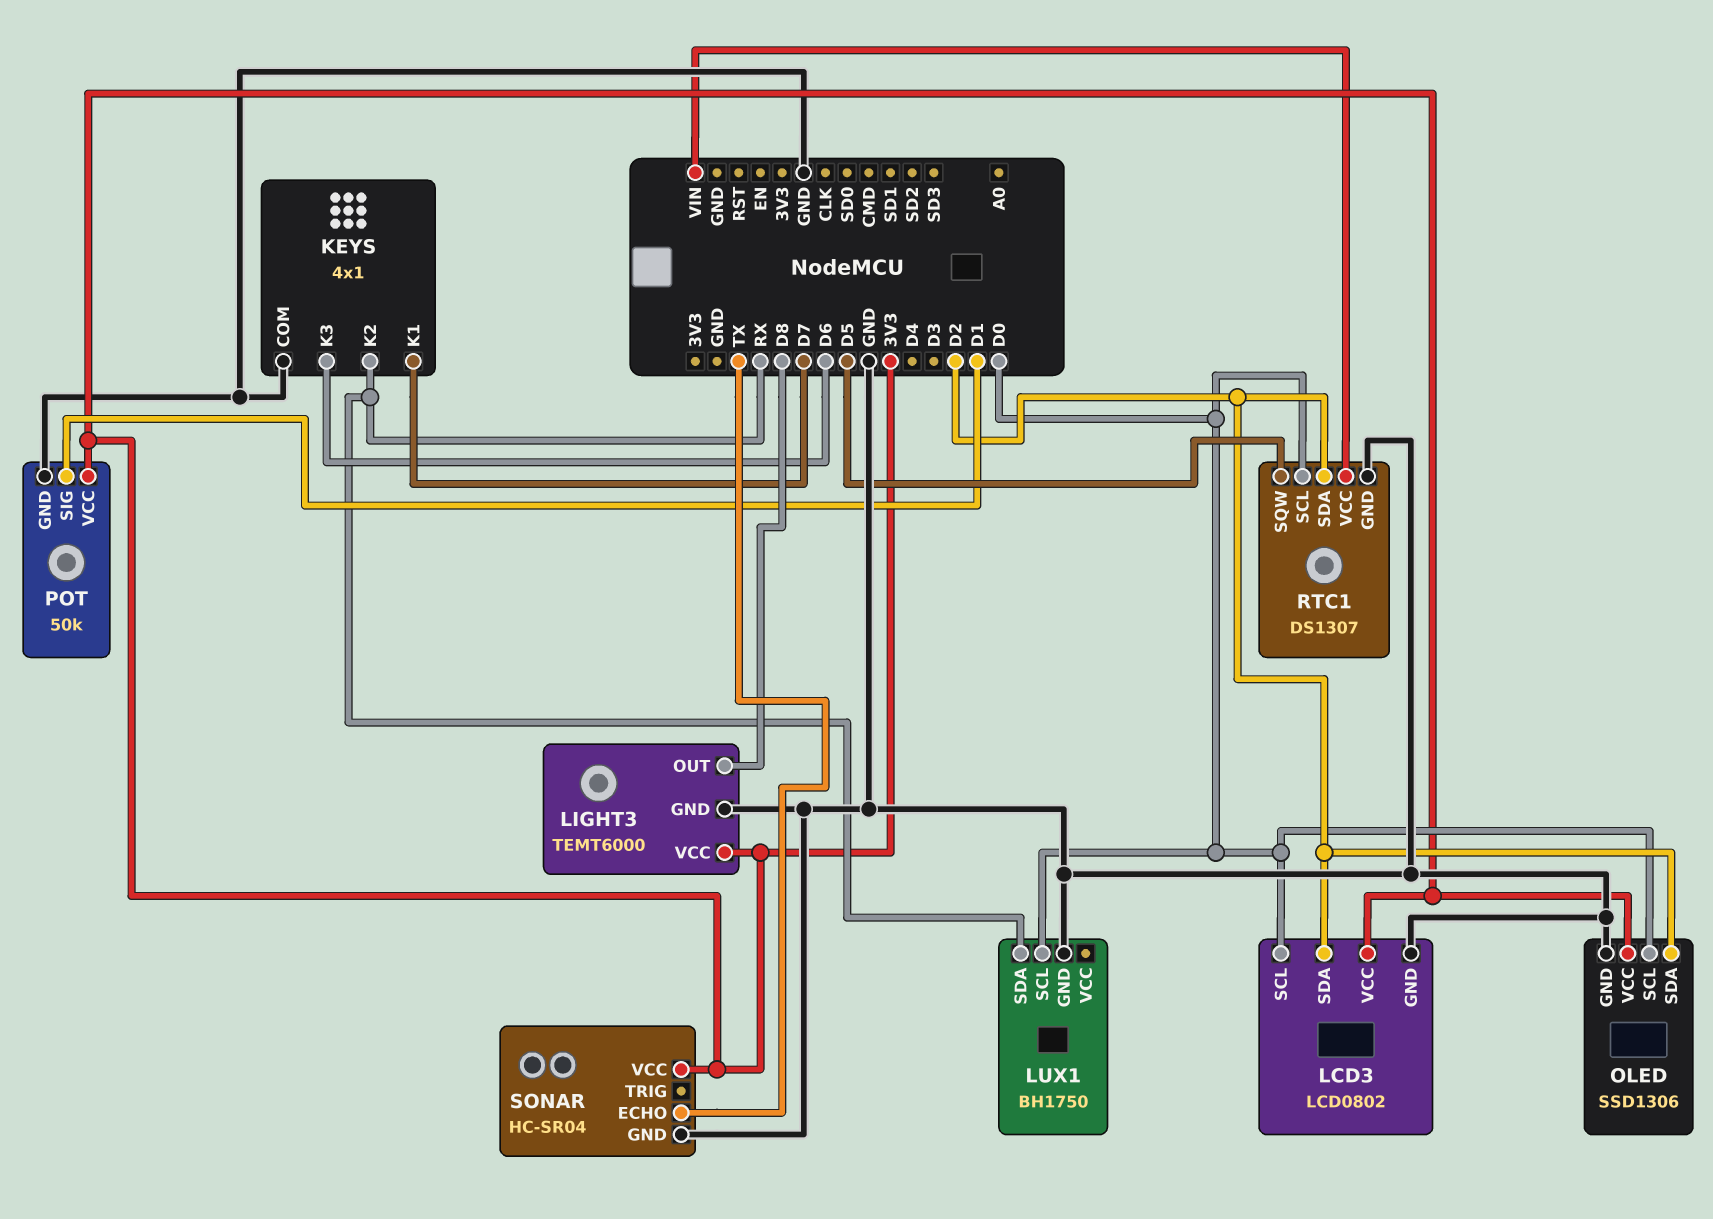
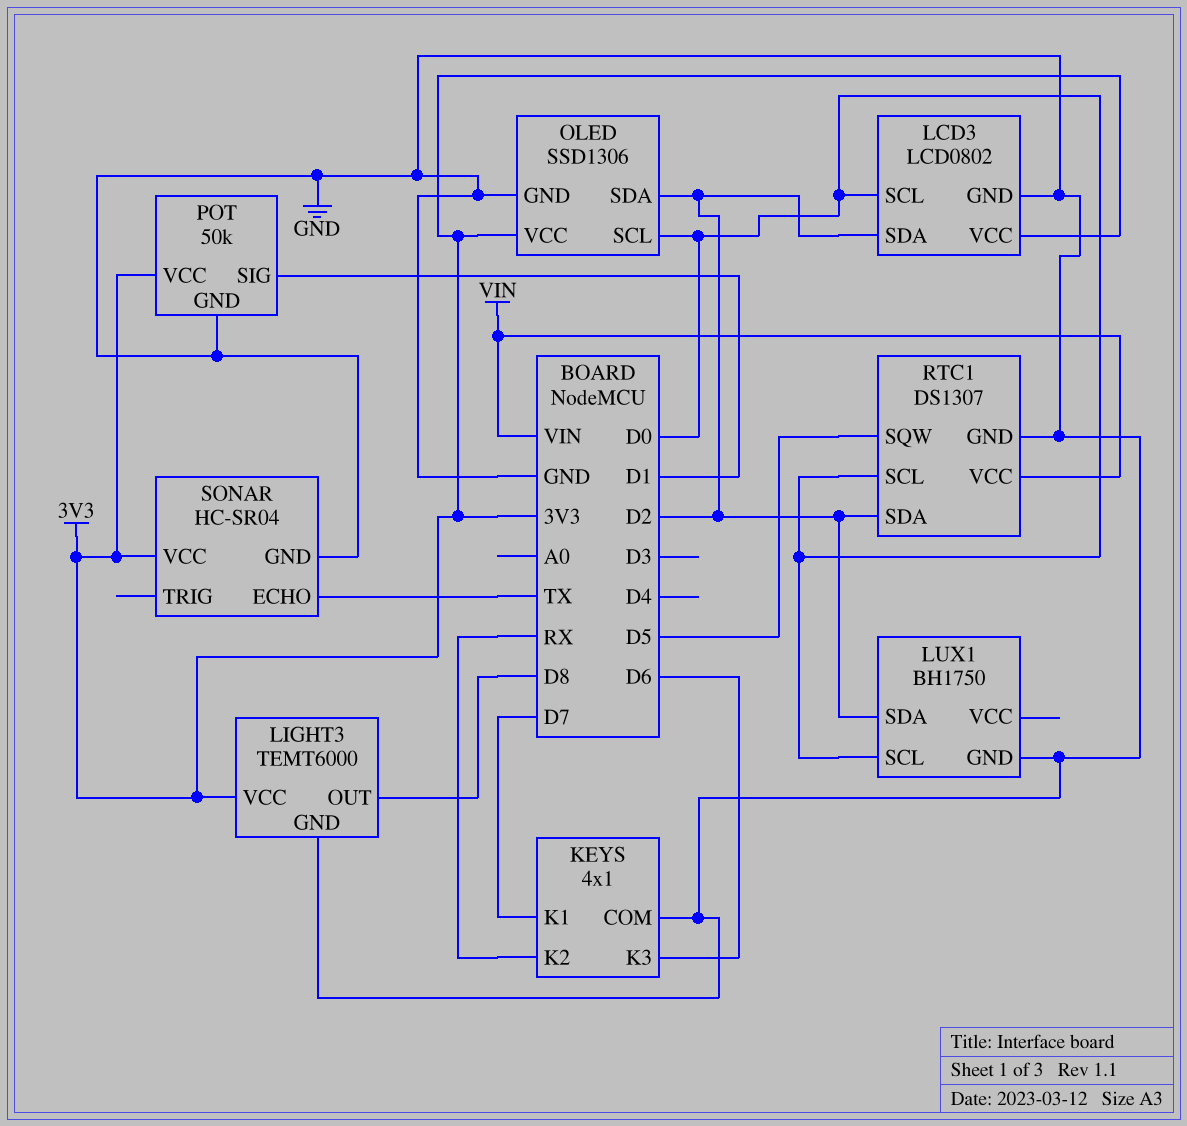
LUX1 pin SDA: RX -> D2

